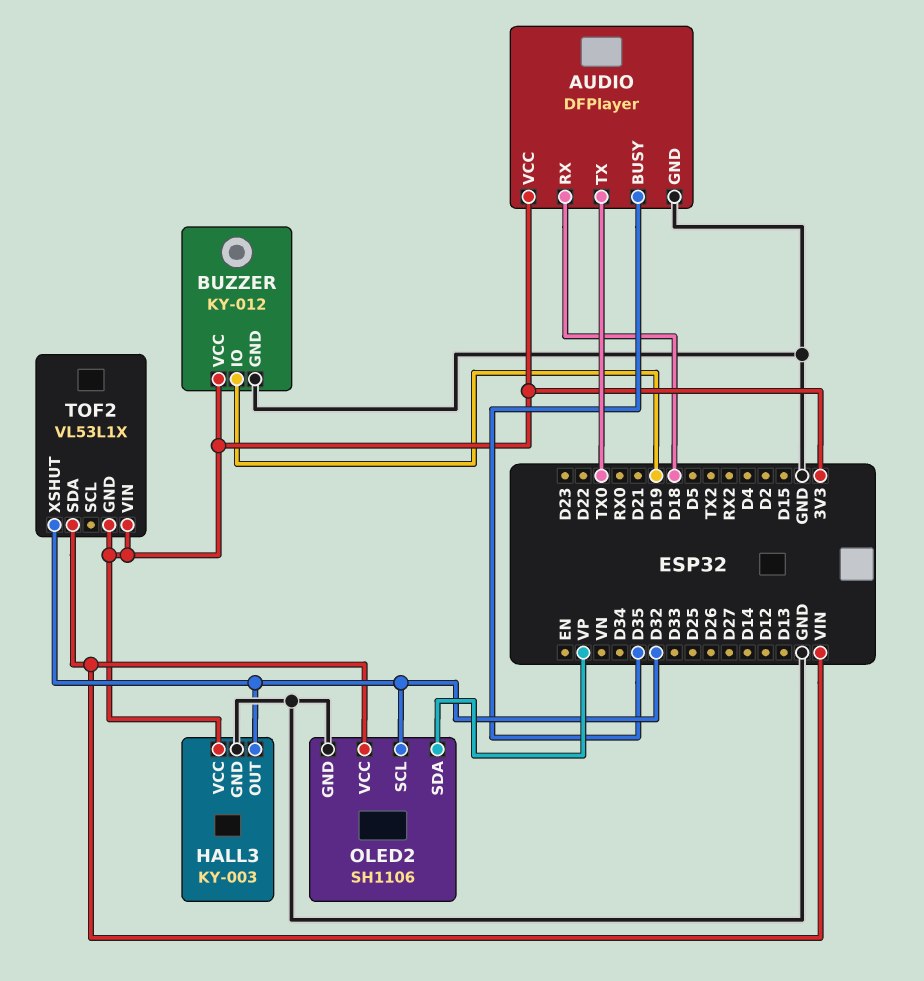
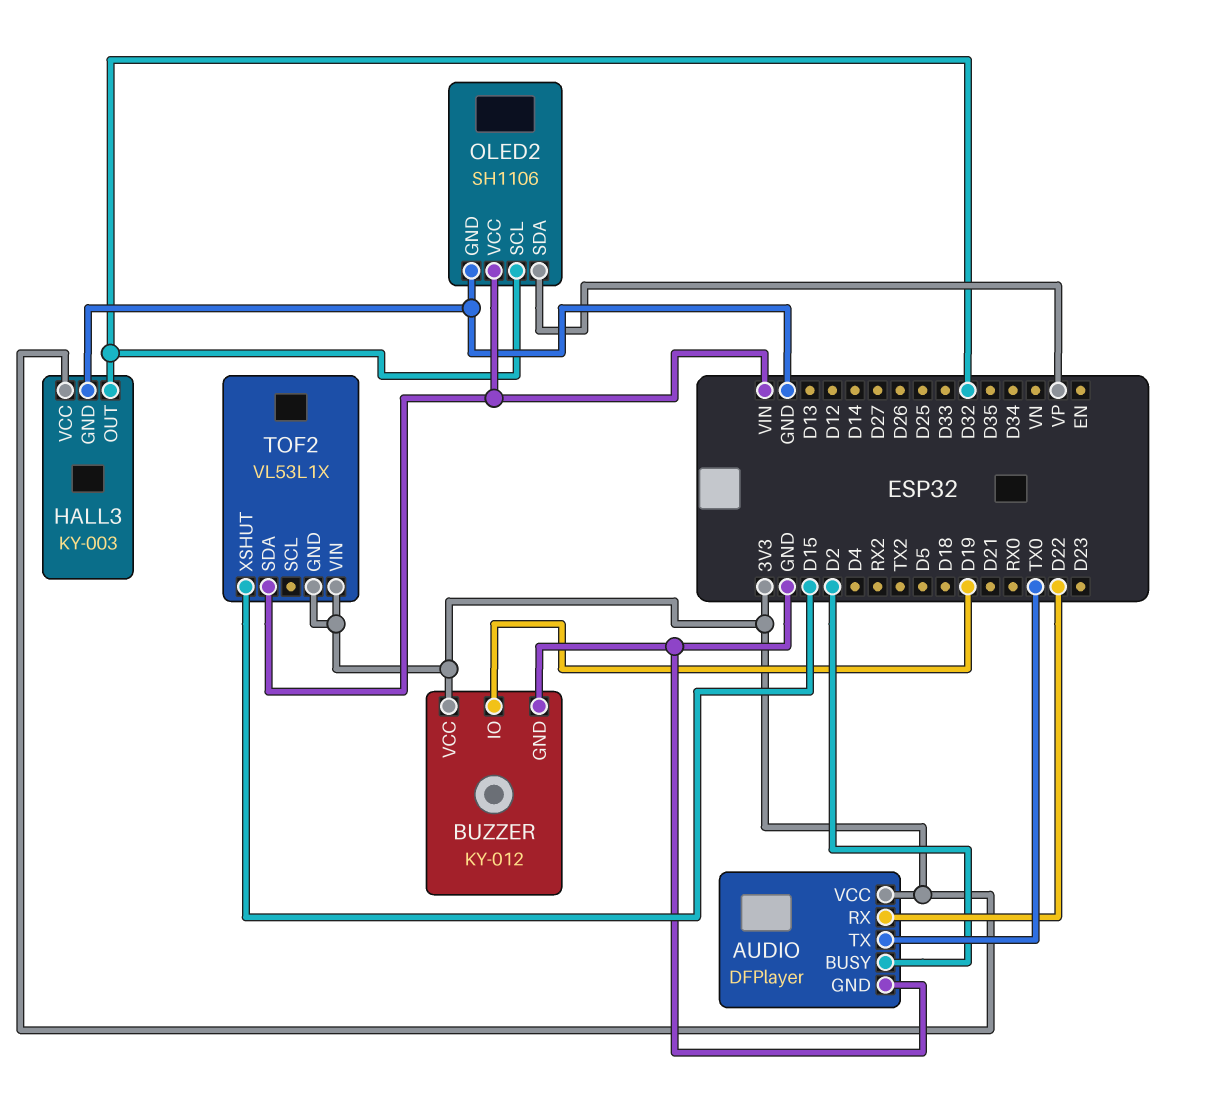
AUDIO pin BUSY: D35 -> D2
AUDIO pin RX: D18 -> D22
TOF2 pin XSHUT: D32 -> D15

